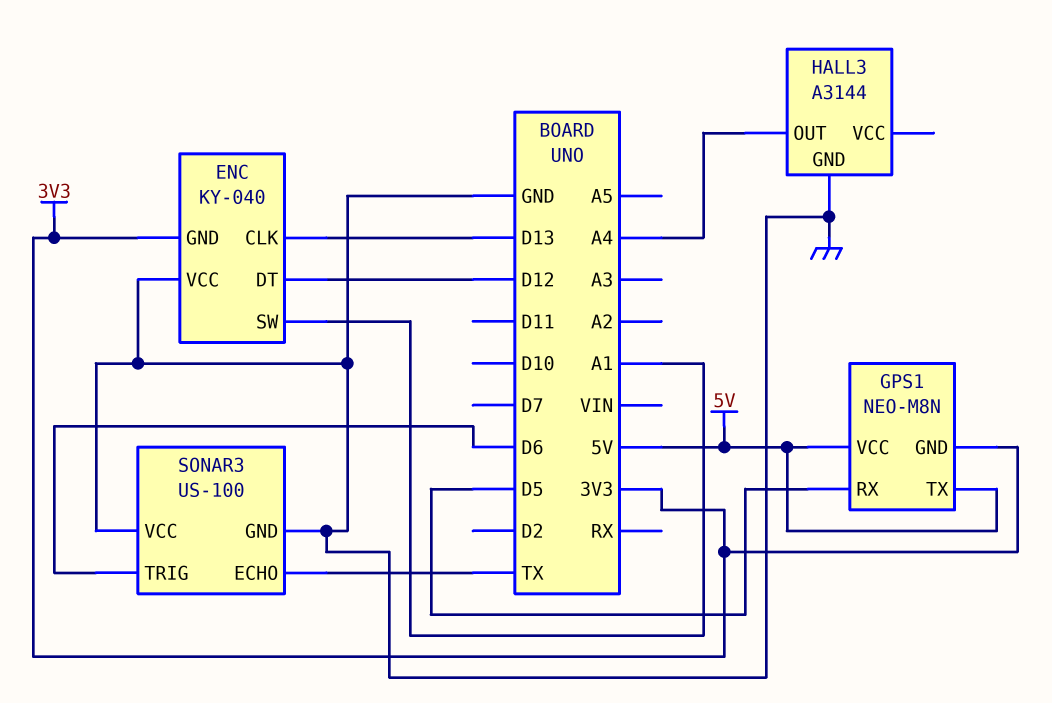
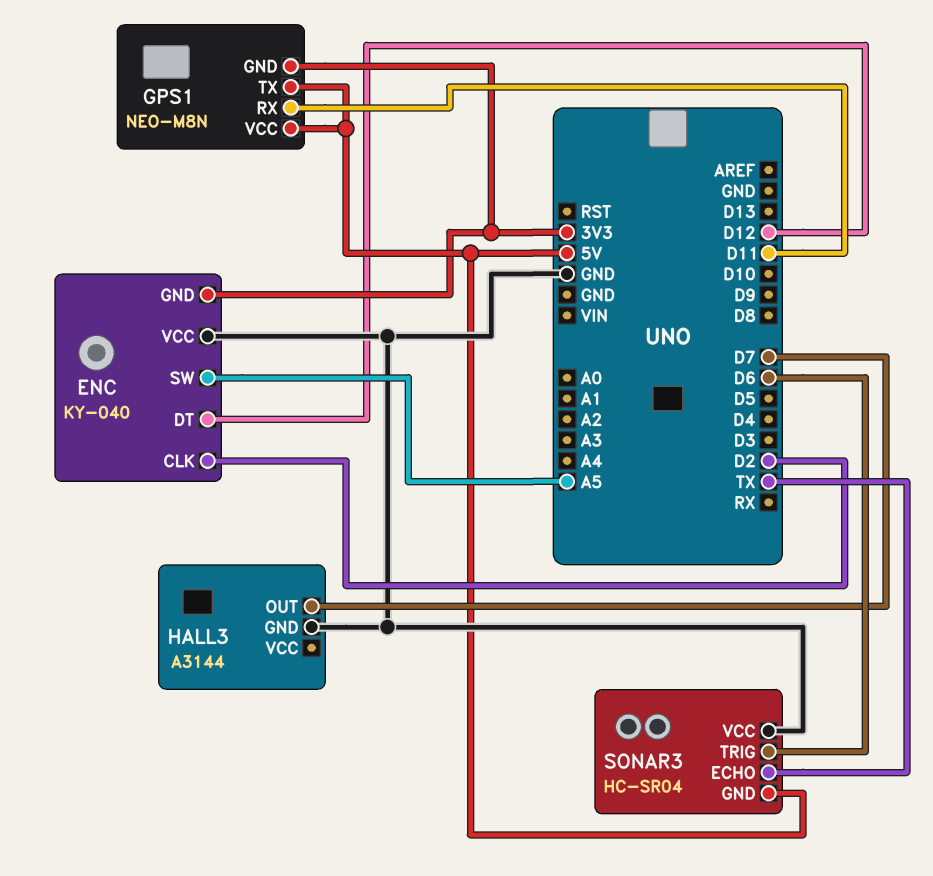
ENC pin CLK: D13 -> D2
ENC pin SW: A1 -> A5
GPS1 pin RX: D5 -> D11
HALL3 pin OUT: A4 -> D7
SONAR3: US-100 -> HC-SR04
SONAR3 pin GND: GND -> 5V

